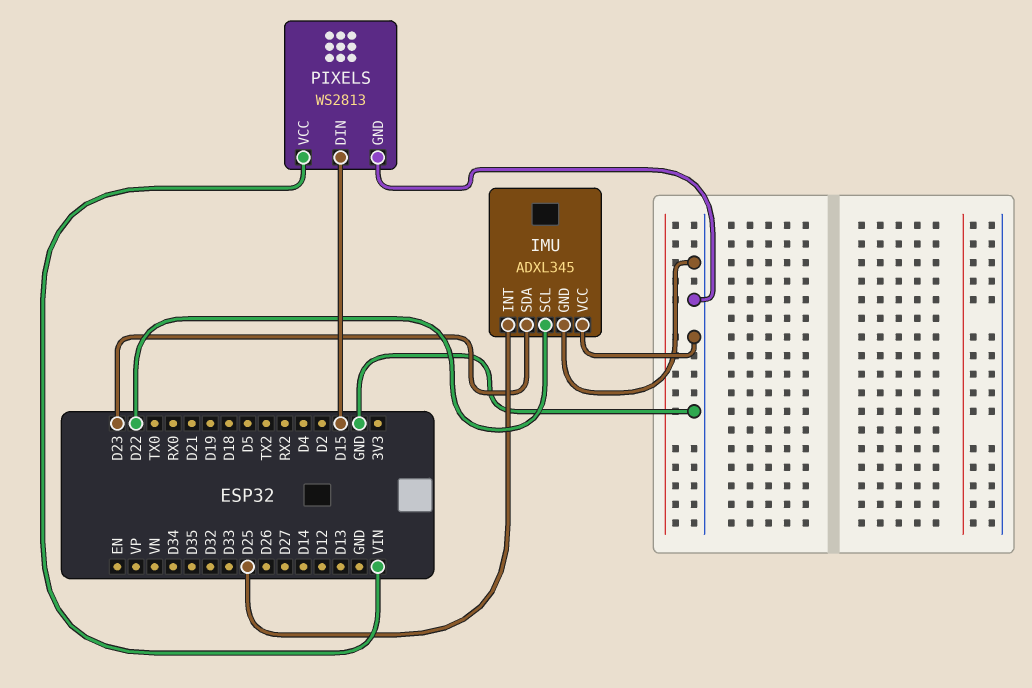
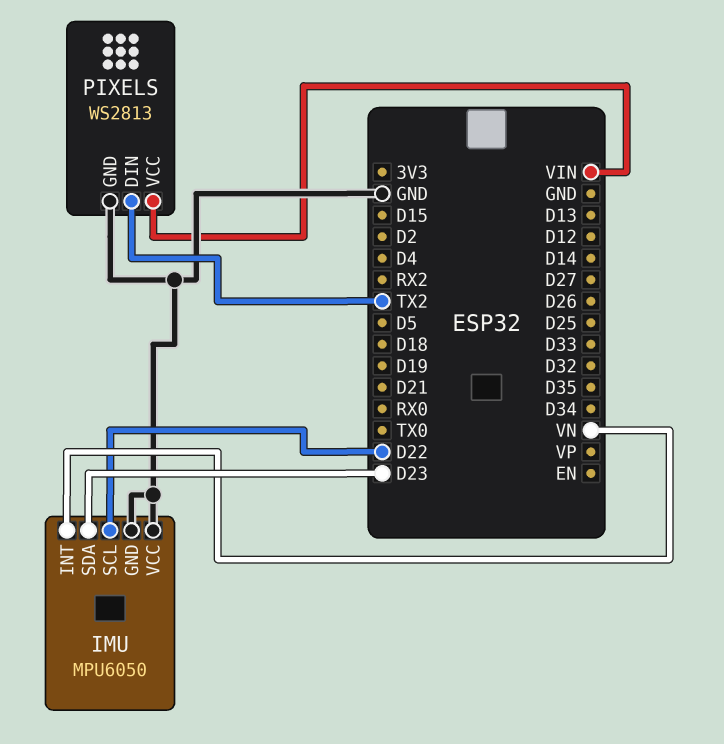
IMU: ADXL345 -> MPU6050
IMU pin INT: D25 -> VN
PIXELS pin DIN: D15 -> TX2

